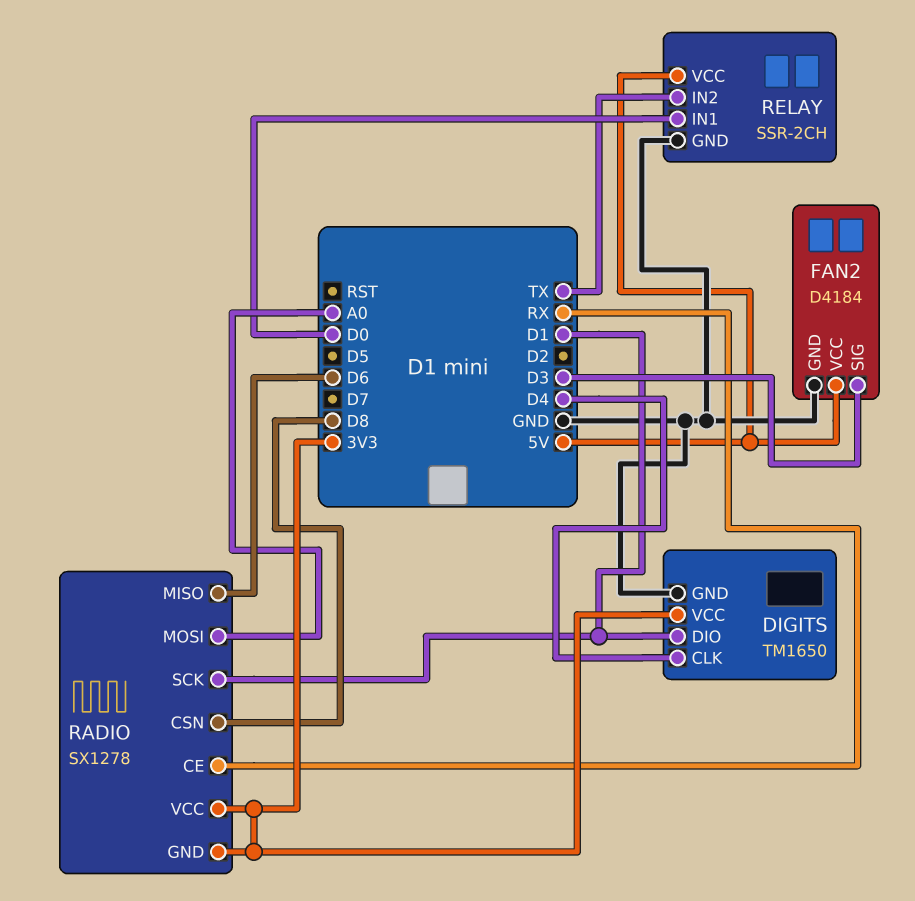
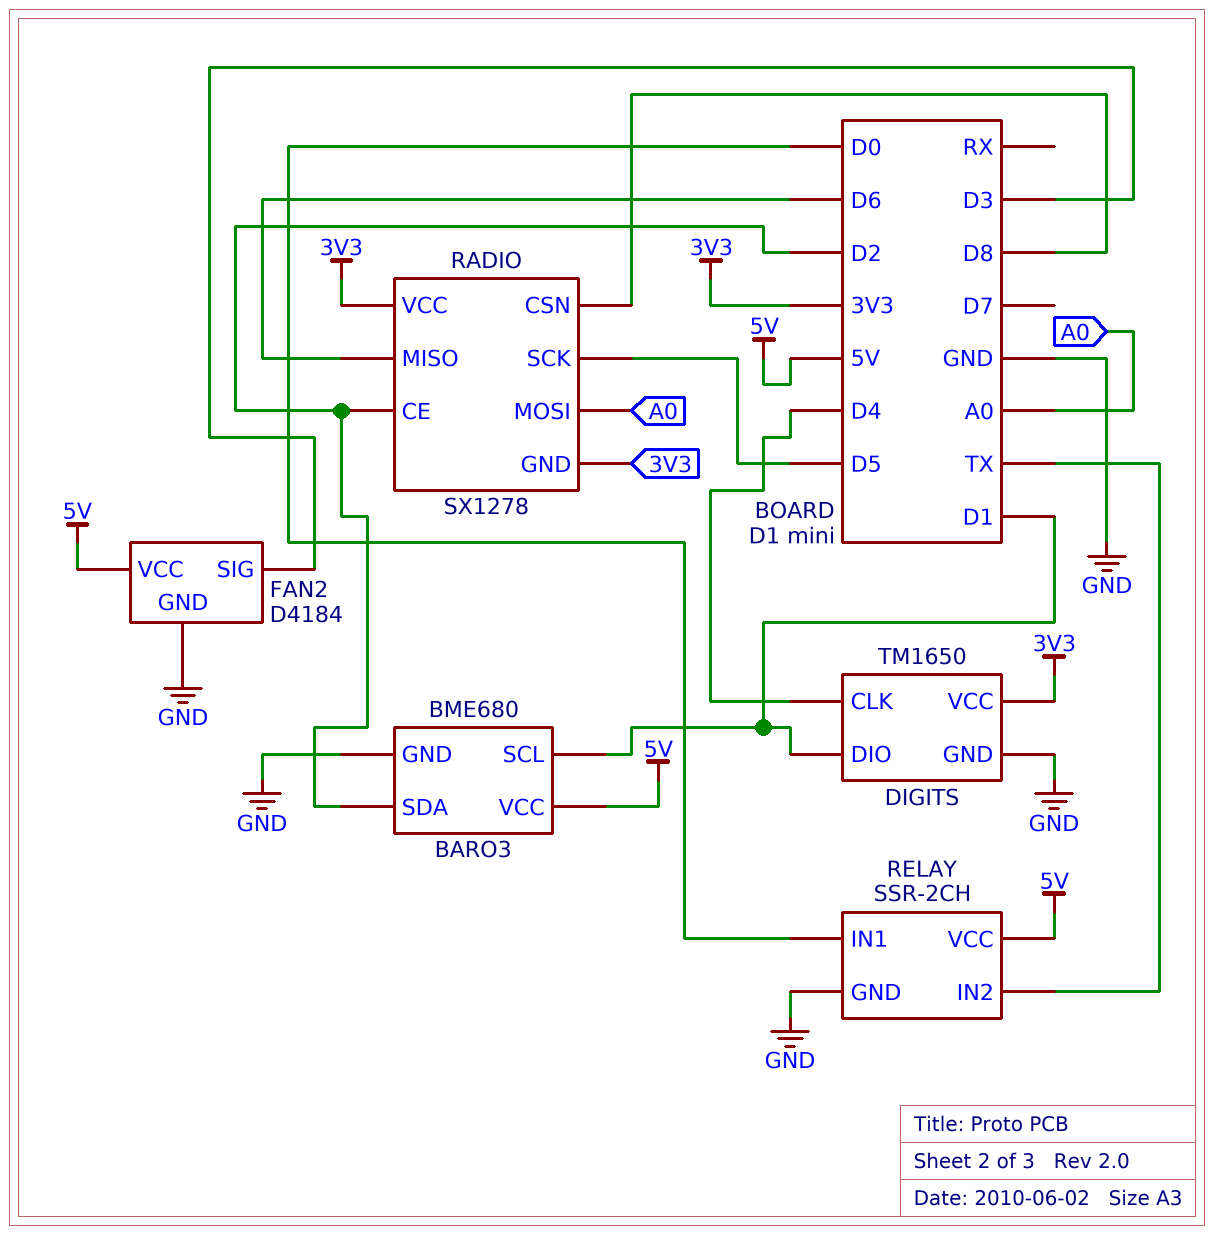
BARO3: none -> BME680
BARO3 pin GND: none -> GND
BARO3 pin SCL: none -> D1
BARO3 pin SDA: none -> D2
BARO3 pin VCC: none -> 5V
RADIO pin CE: RX -> D2
RADIO pin SCK: D1 -> D5

